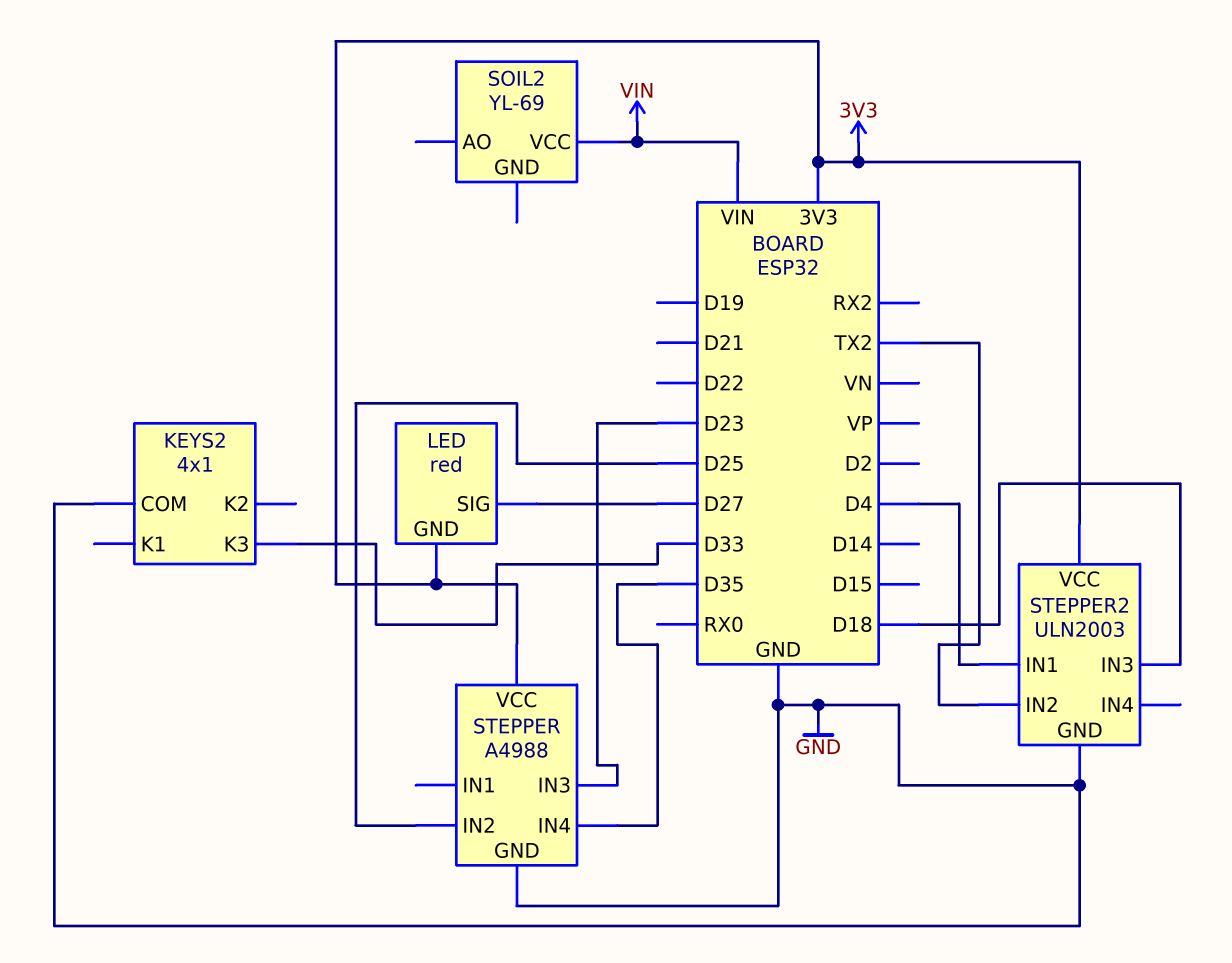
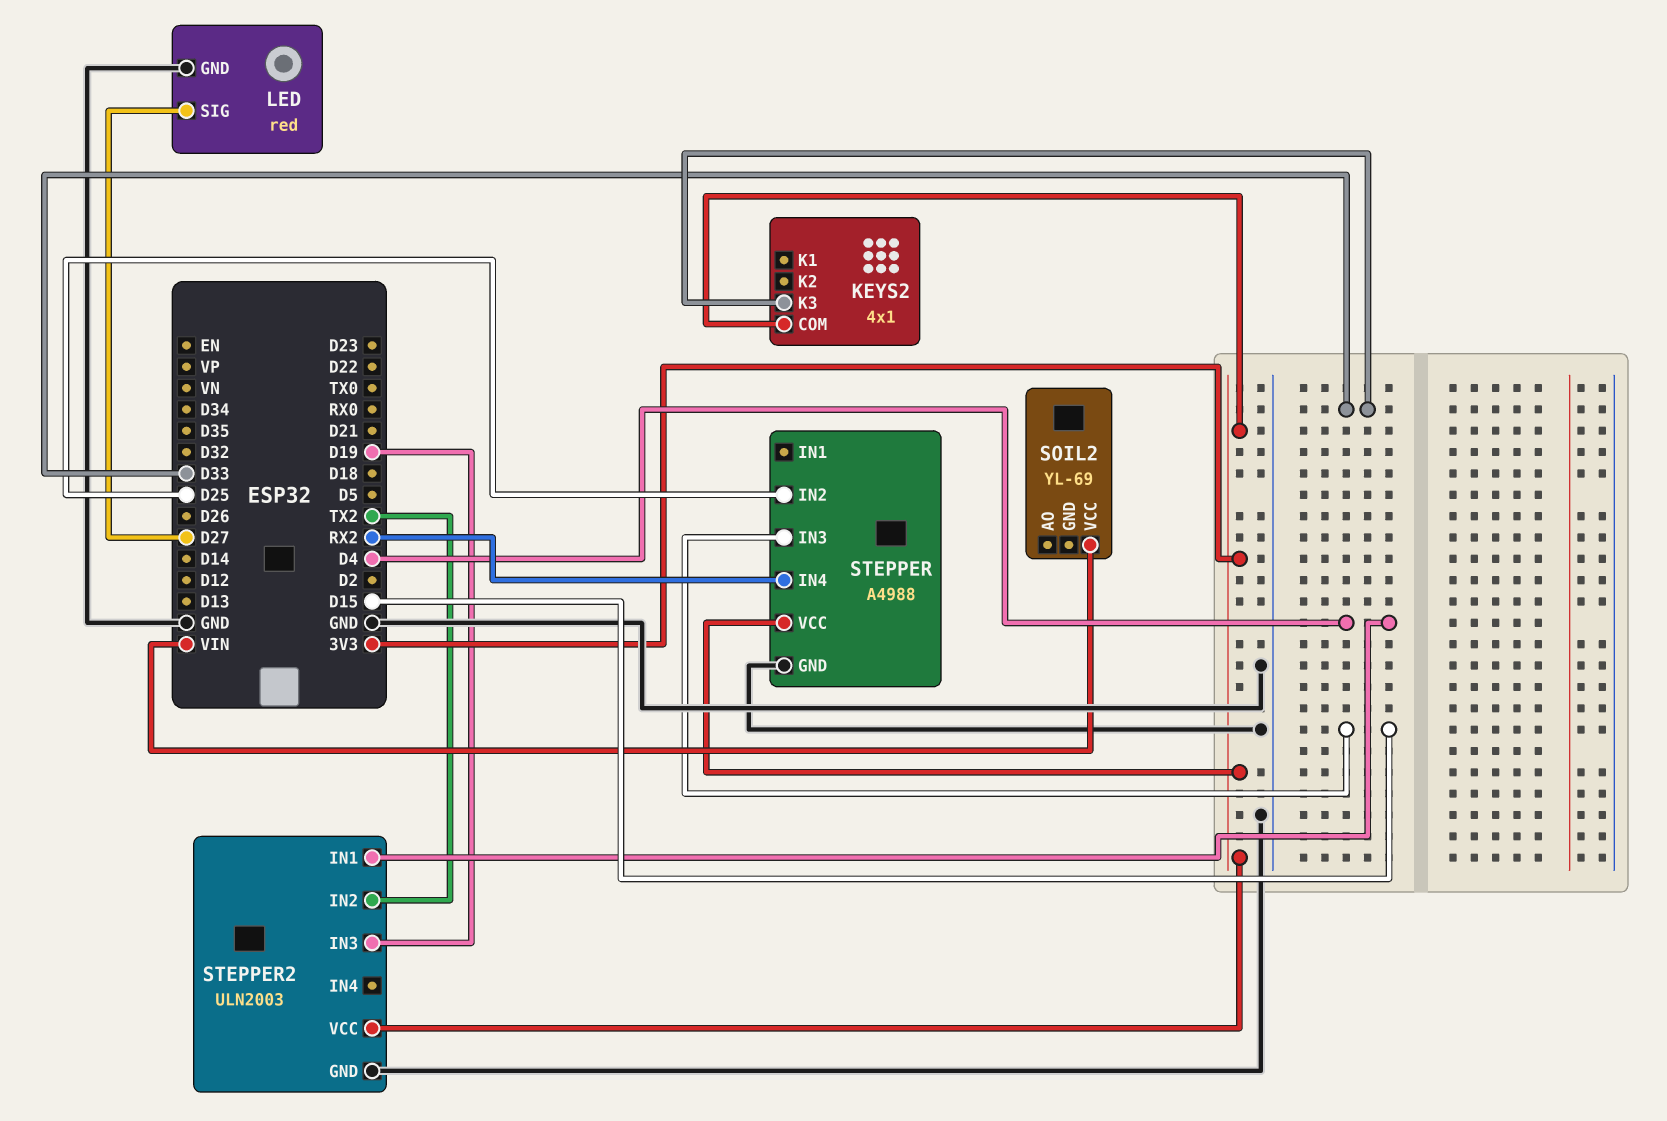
KEYS2 pin COM: GND -> 3V3
LED pin GND: 3V3 -> GND
STEPPER pin IN3: D23 -> D15
STEPPER pin IN4: D35 -> RX2
STEPPER2 pin IN3: D18 -> D19

